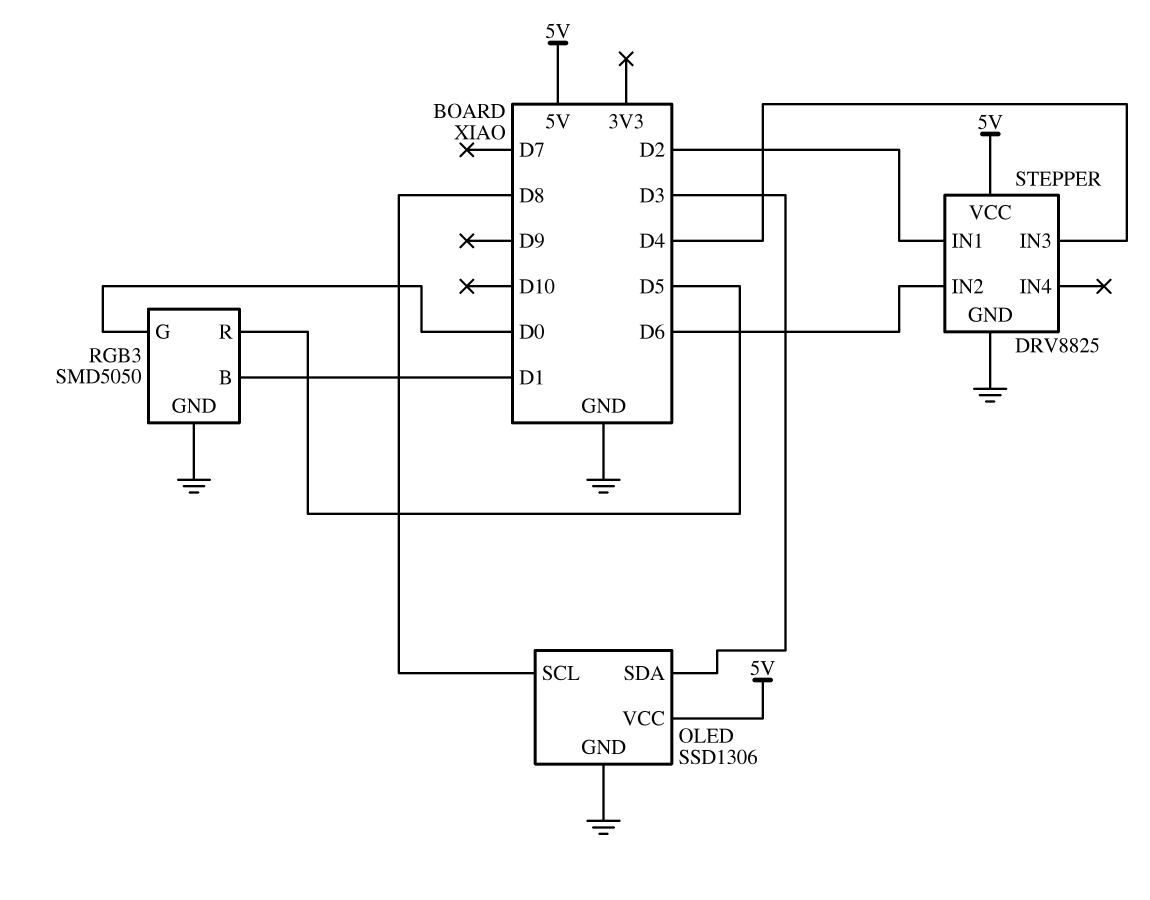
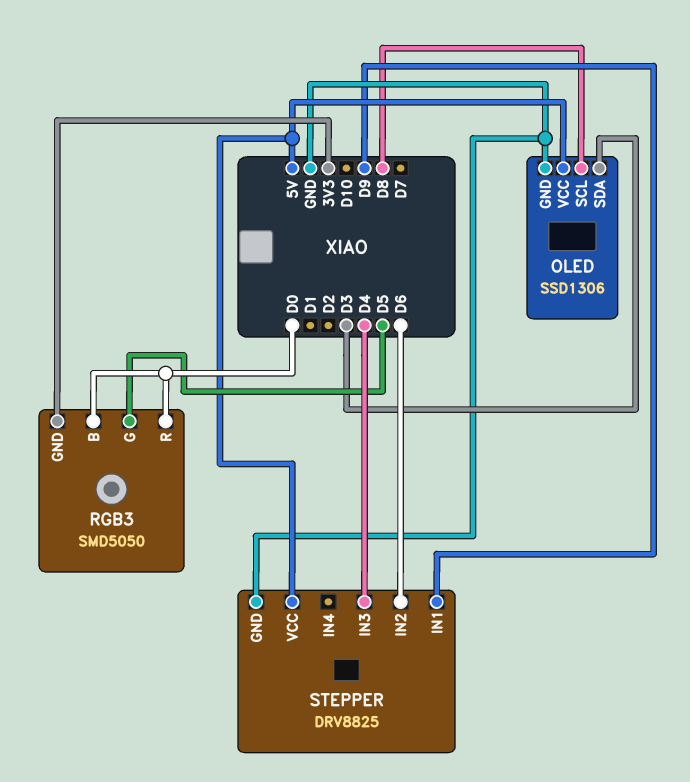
RGB3 pin B: D1 -> D0
RGB3 pin G: D0 -> D5
RGB3 pin GND: GND -> 3V3
RGB3 pin R: D5 -> D0
STEPPER pin IN1: D2 -> D9

